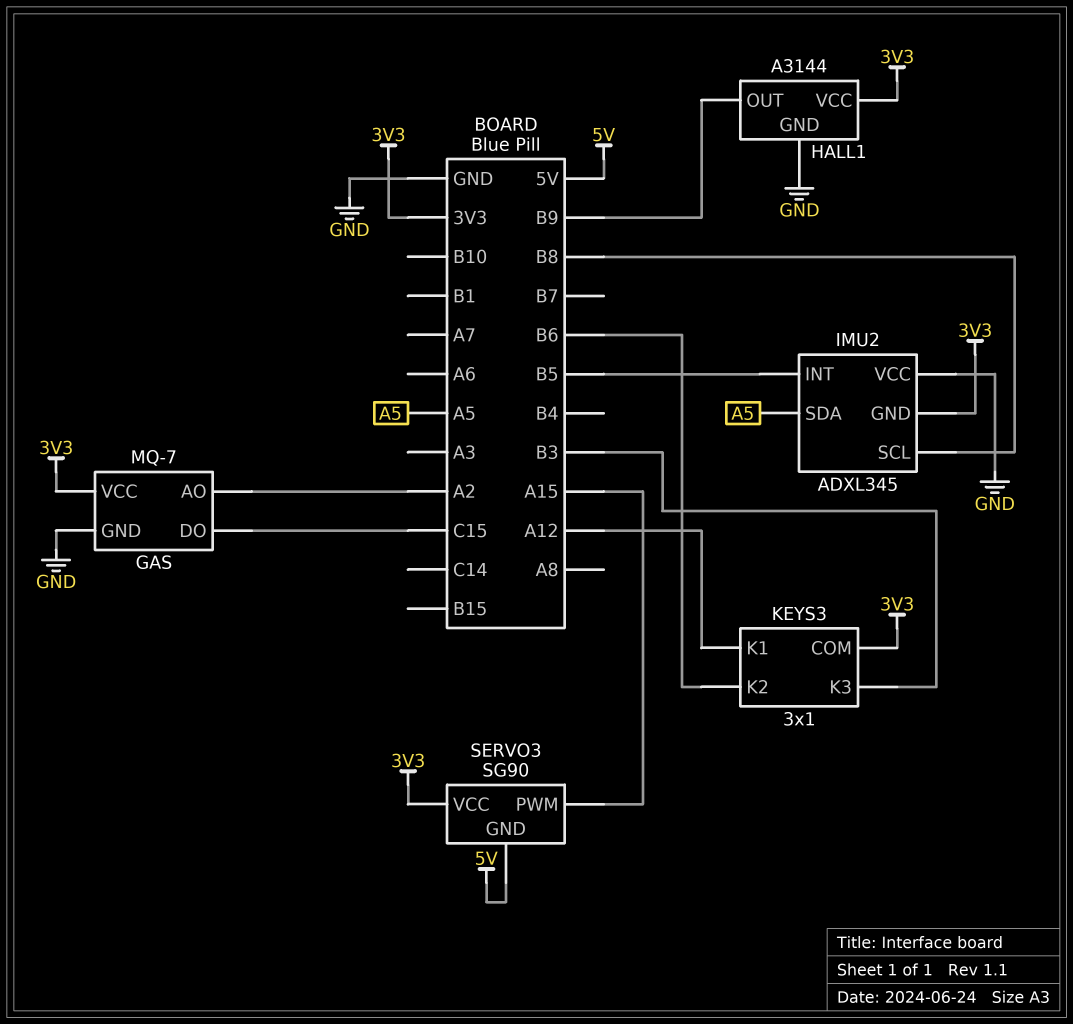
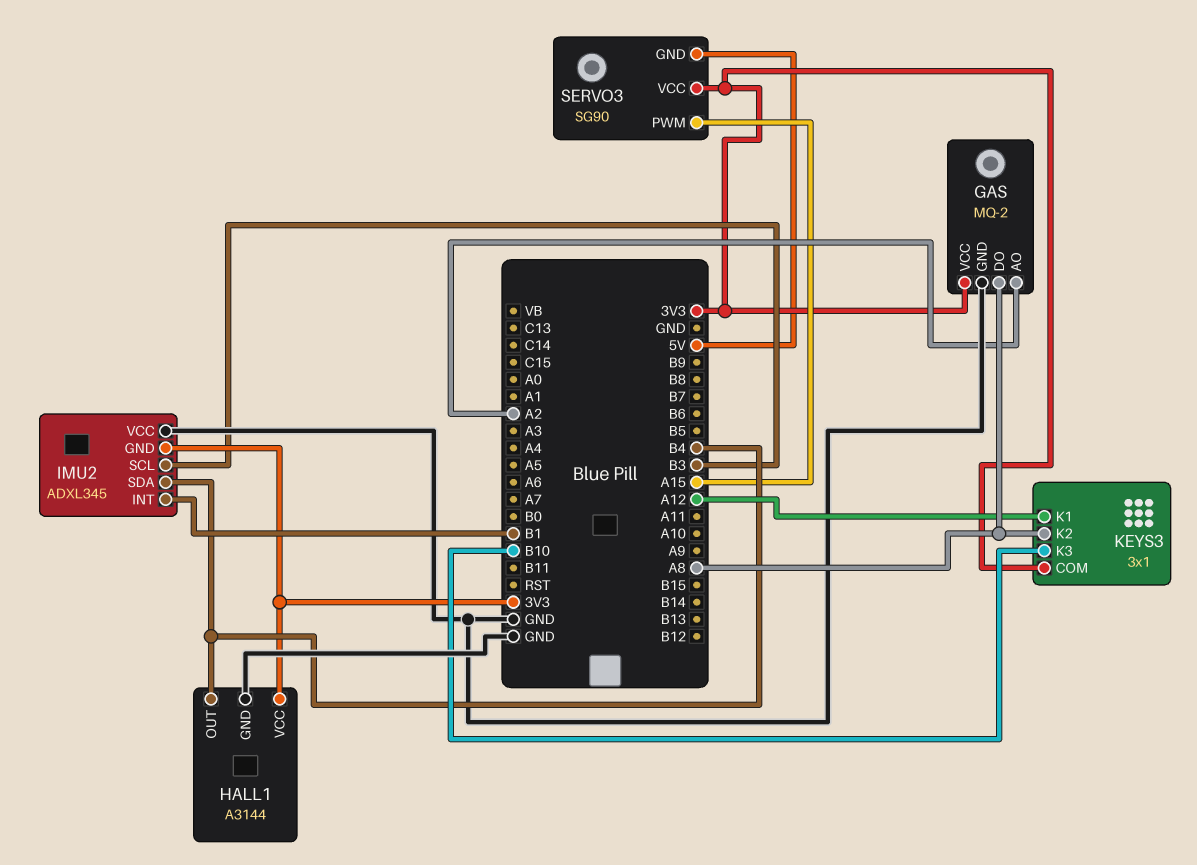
GAS: MQ-7 -> MQ-2
GAS pin DO: C15 -> A8
HALL1 pin OUT: B9 -> B4
IMU2 pin INT: B5 -> B1
IMU2 pin SCL: B8 -> B3
IMU2 pin SDA: A5 -> B4
KEYS3 pin K2: B6 -> A8
KEYS3 pin K3: B3 -> B10

